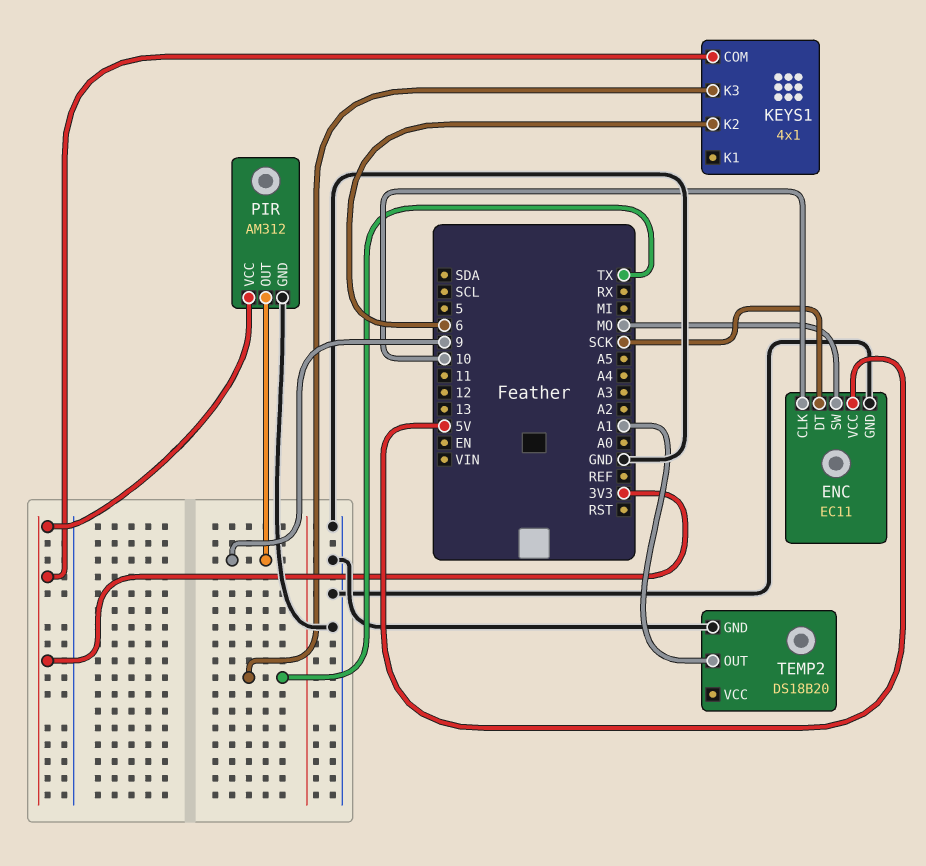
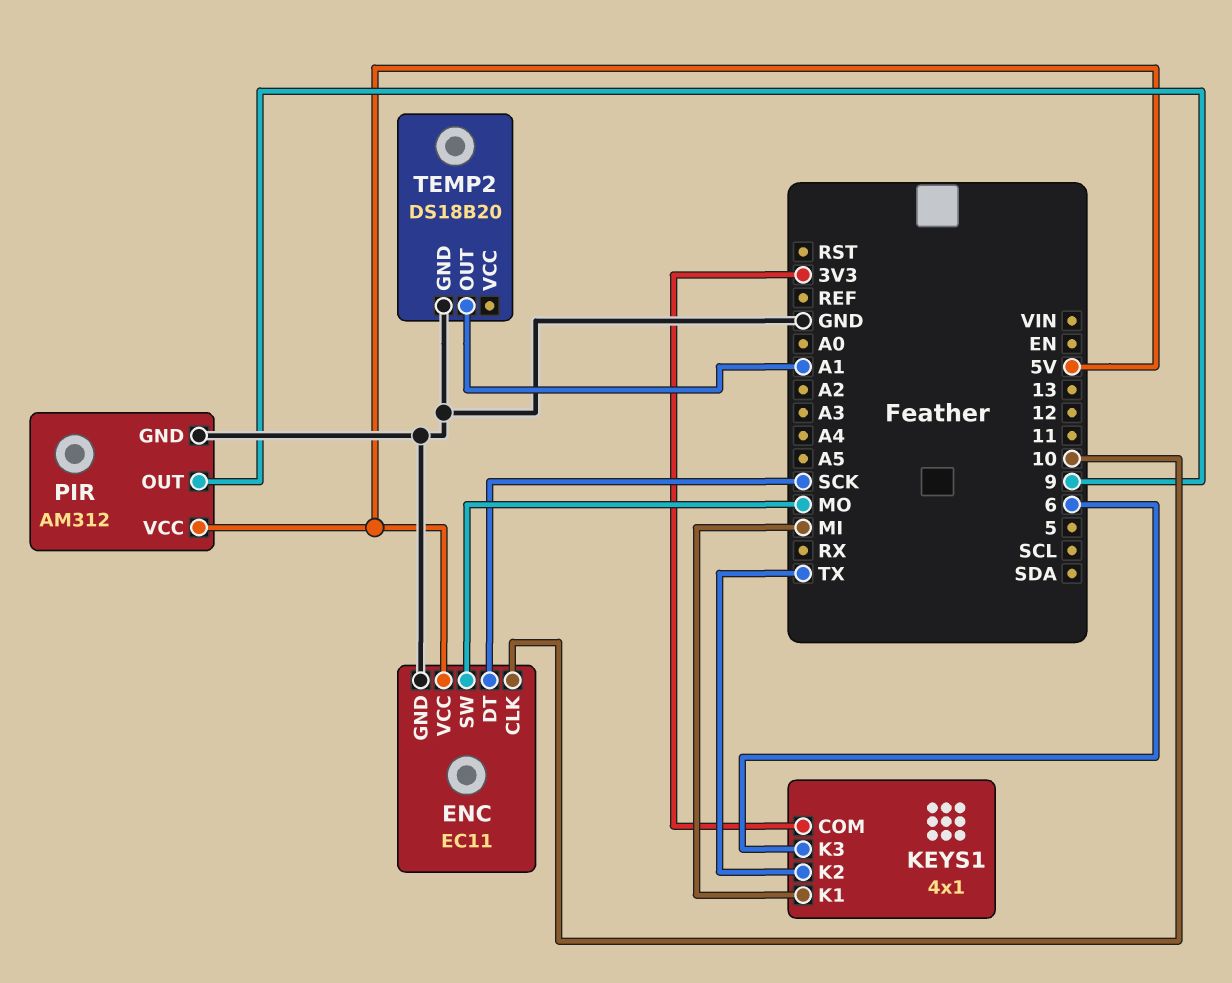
KEYS1 pin K1: none -> MI
KEYS1 pin K2: 6 -> TX
KEYS1 pin K3: TX -> 6
PIR pin VCC: 3V3 -> 5V

